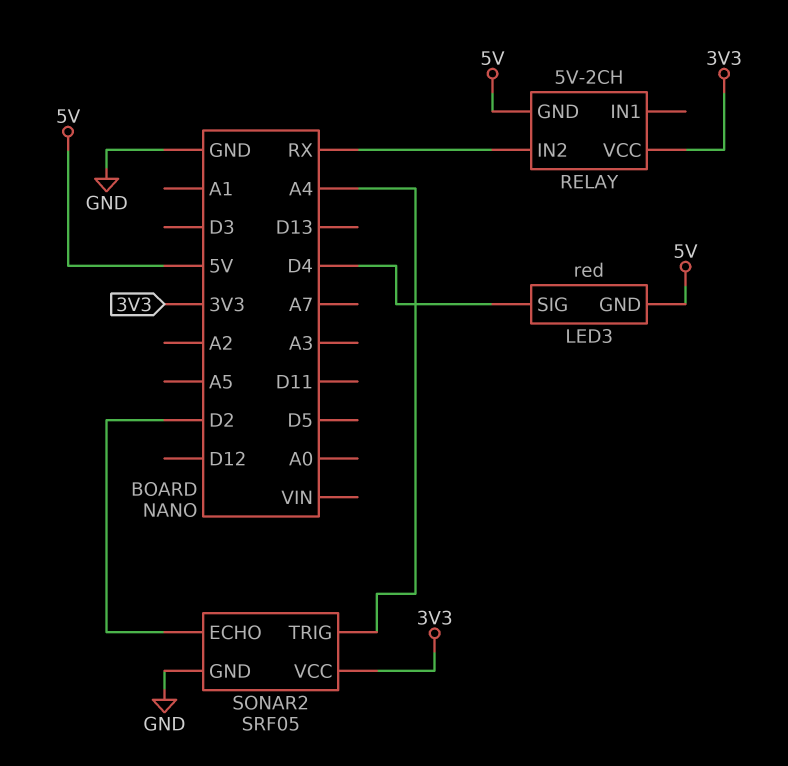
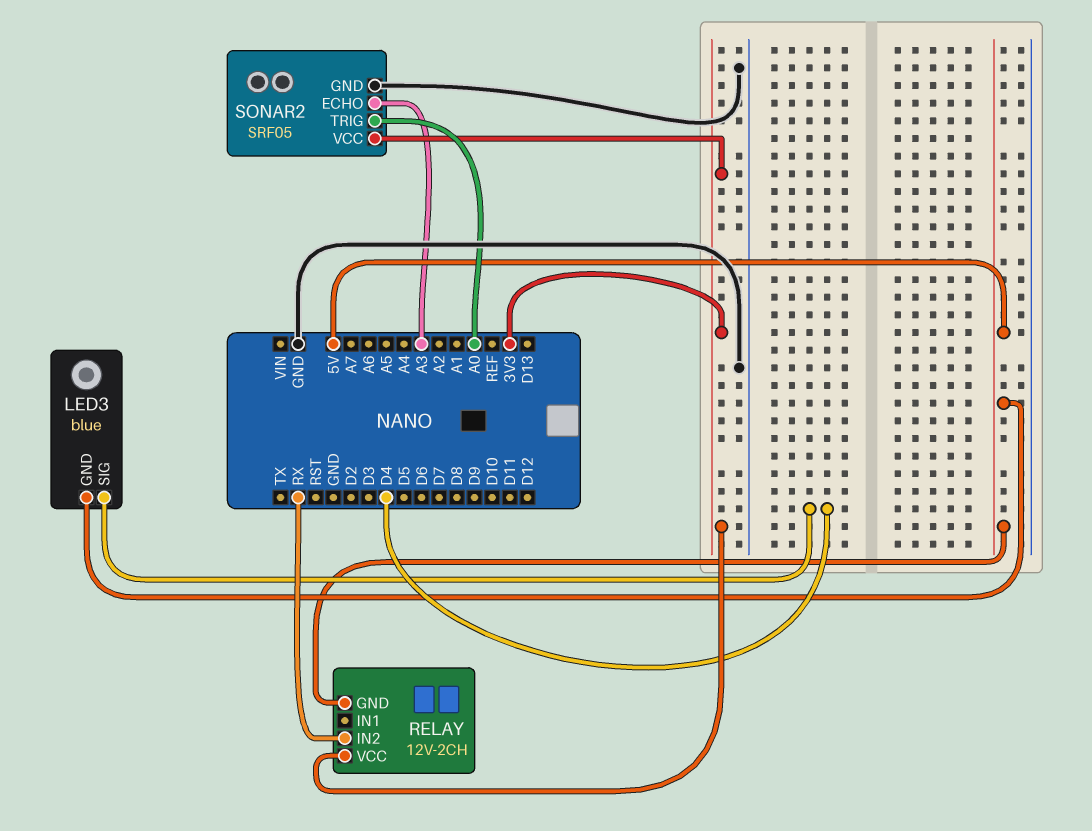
LED3: red -> blue
RELAY: 5V-2CH -> 12V-2CH
SONAR2 pin ECHO: D2 -> A3
SONAR2 pin TRIG: A4 -> A0

